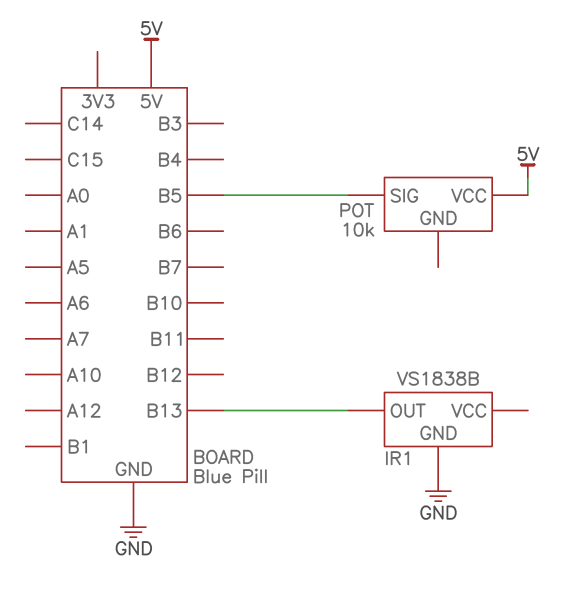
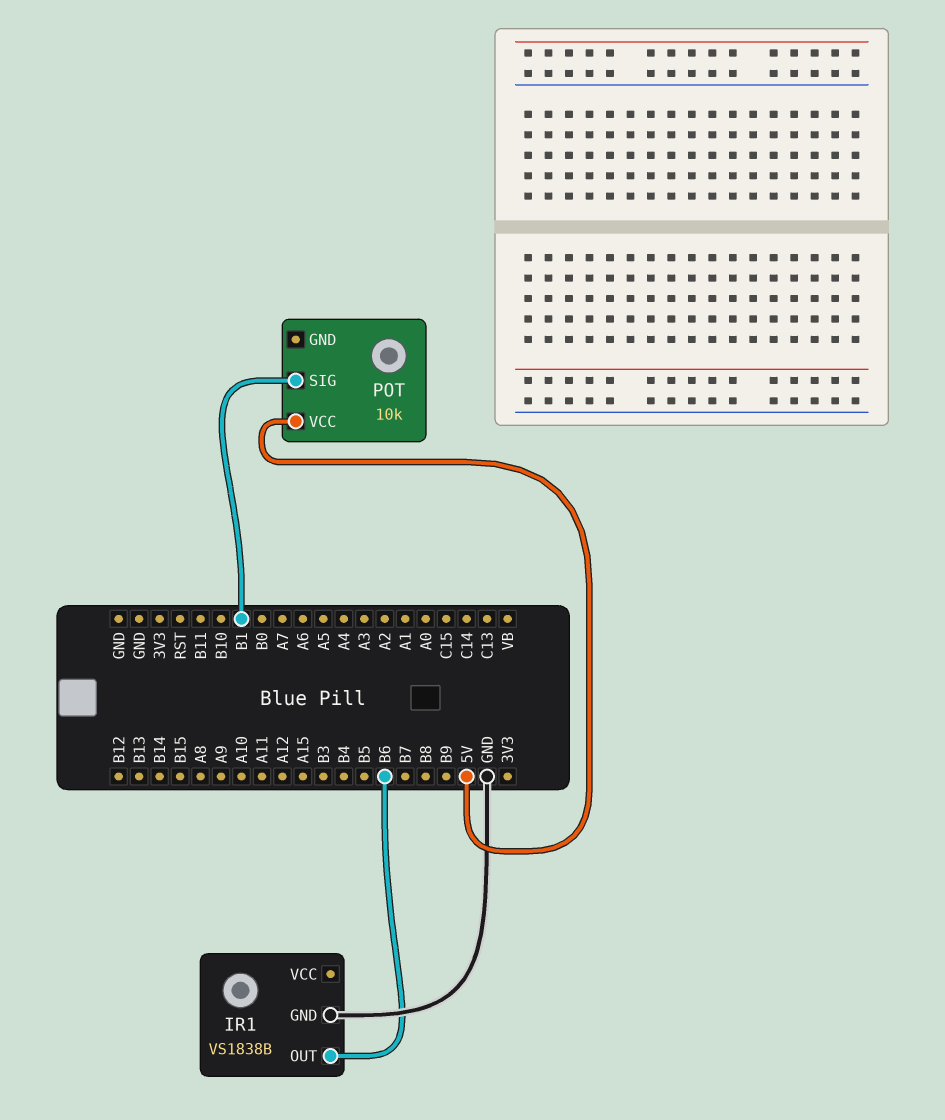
IR1 pin OUT: B13 -> B6
POT pin SIG: B5 -> B1

